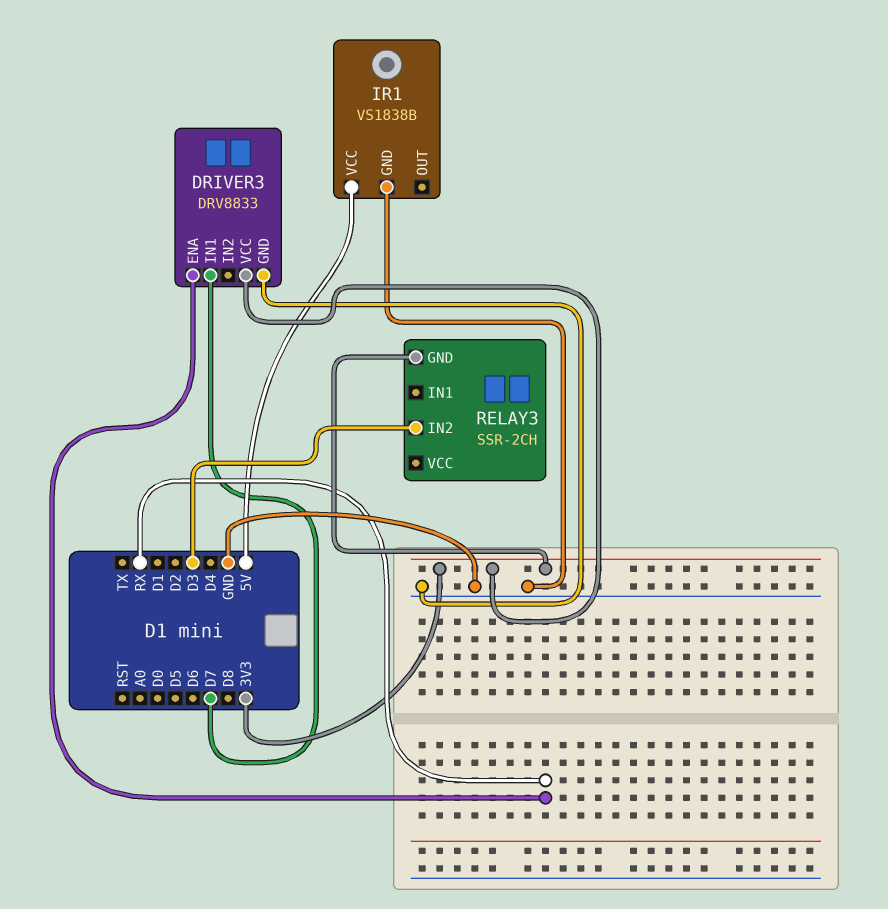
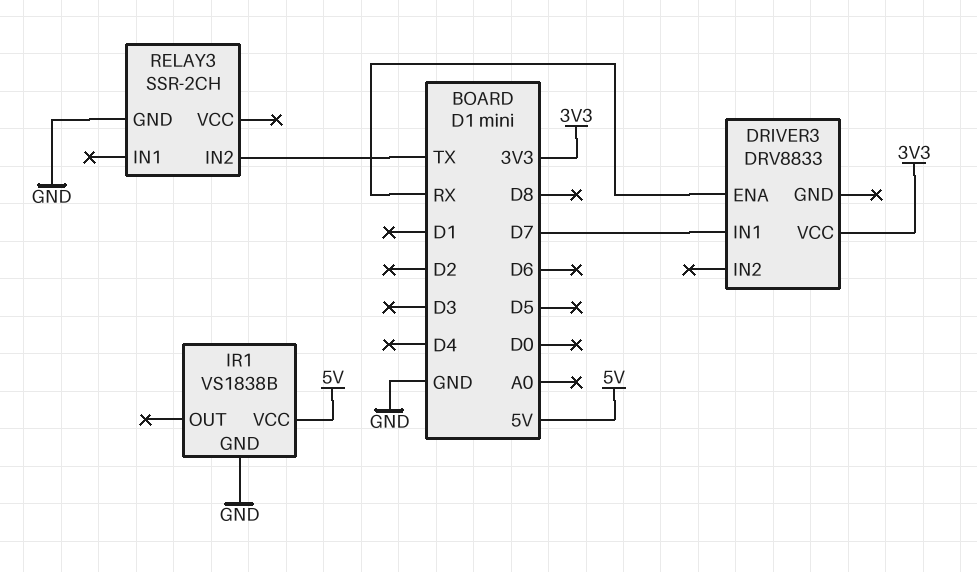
DRIVER3 pin GND: GND -> none
RELAY3 pin GND: 3V3 -> GND
RELAY3 pin IN2: D3 -> TX

